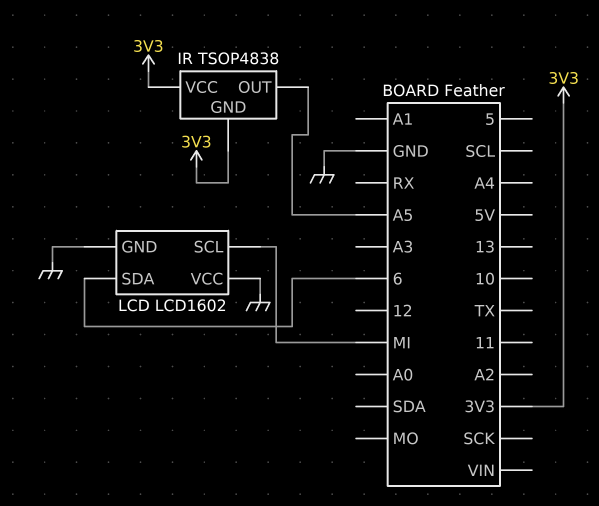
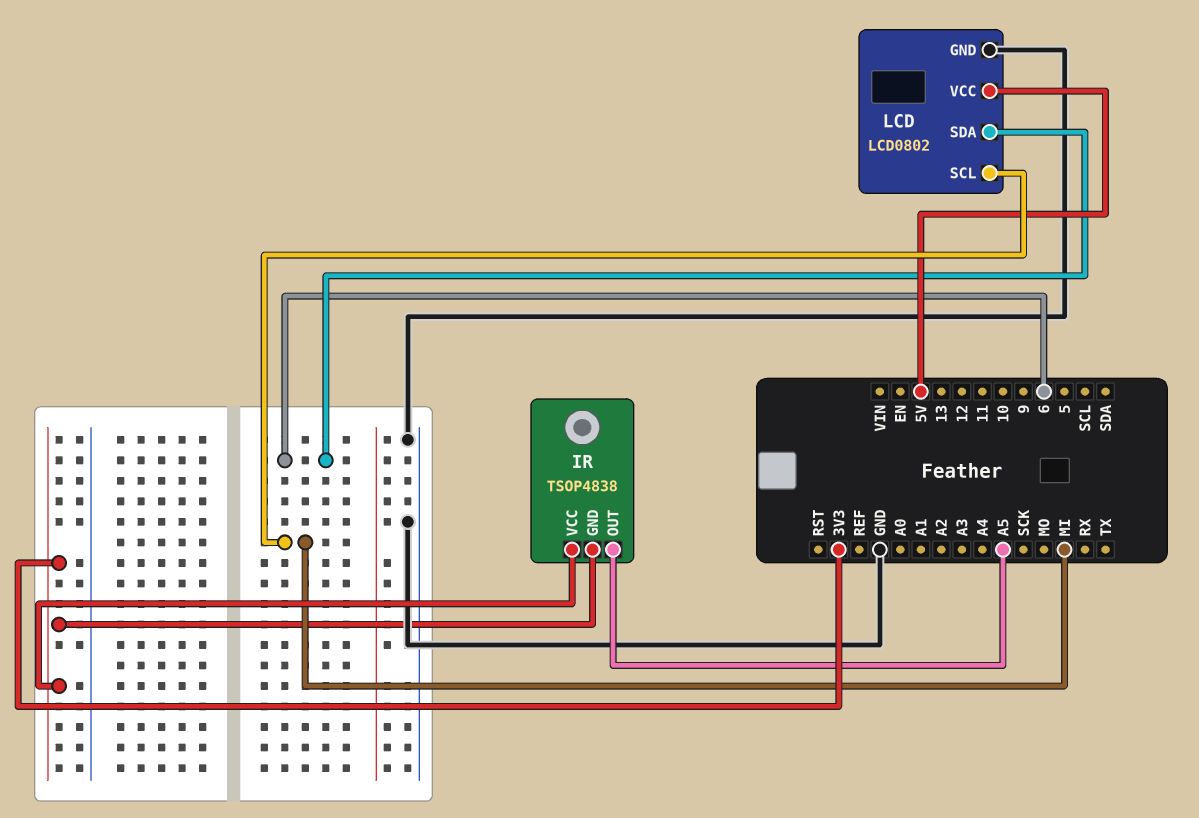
LCD: LCD1602 -> LCD0802
LCD pin VCC: GND -> 5V

